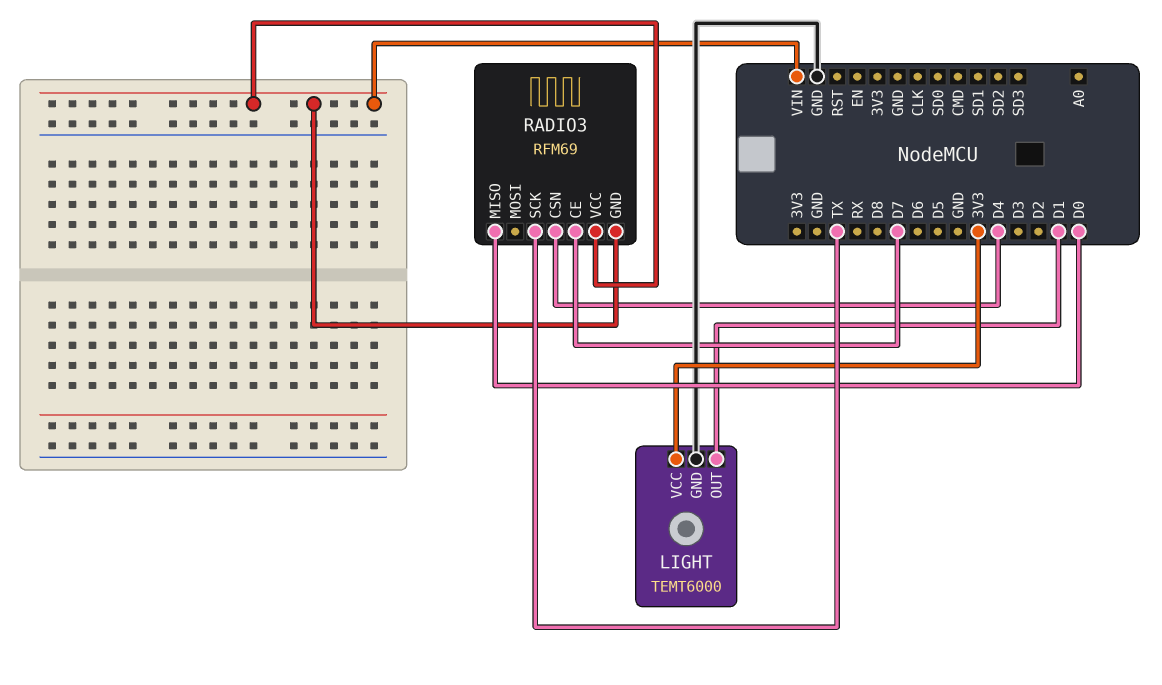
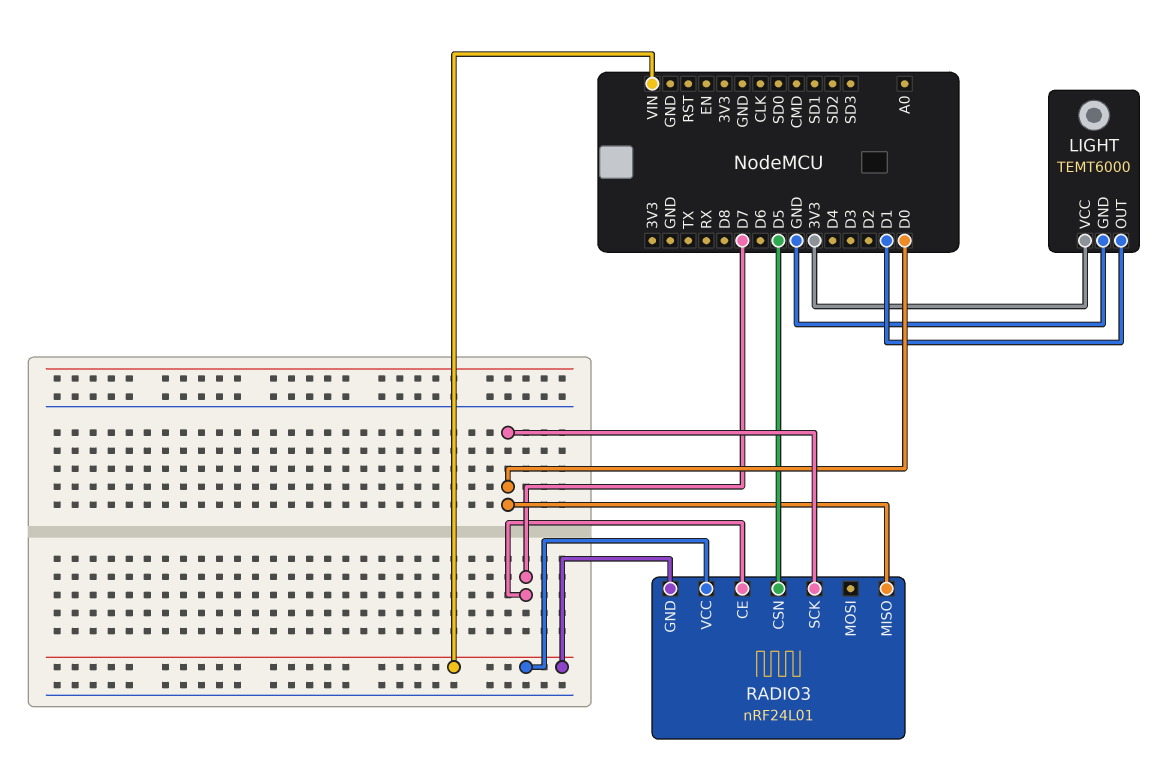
RADIO3: RFM69 -> nRF24L01
RADIO3 pin CSN: D4 -> D5
RADIO3 pin SCK: TX -> D0

